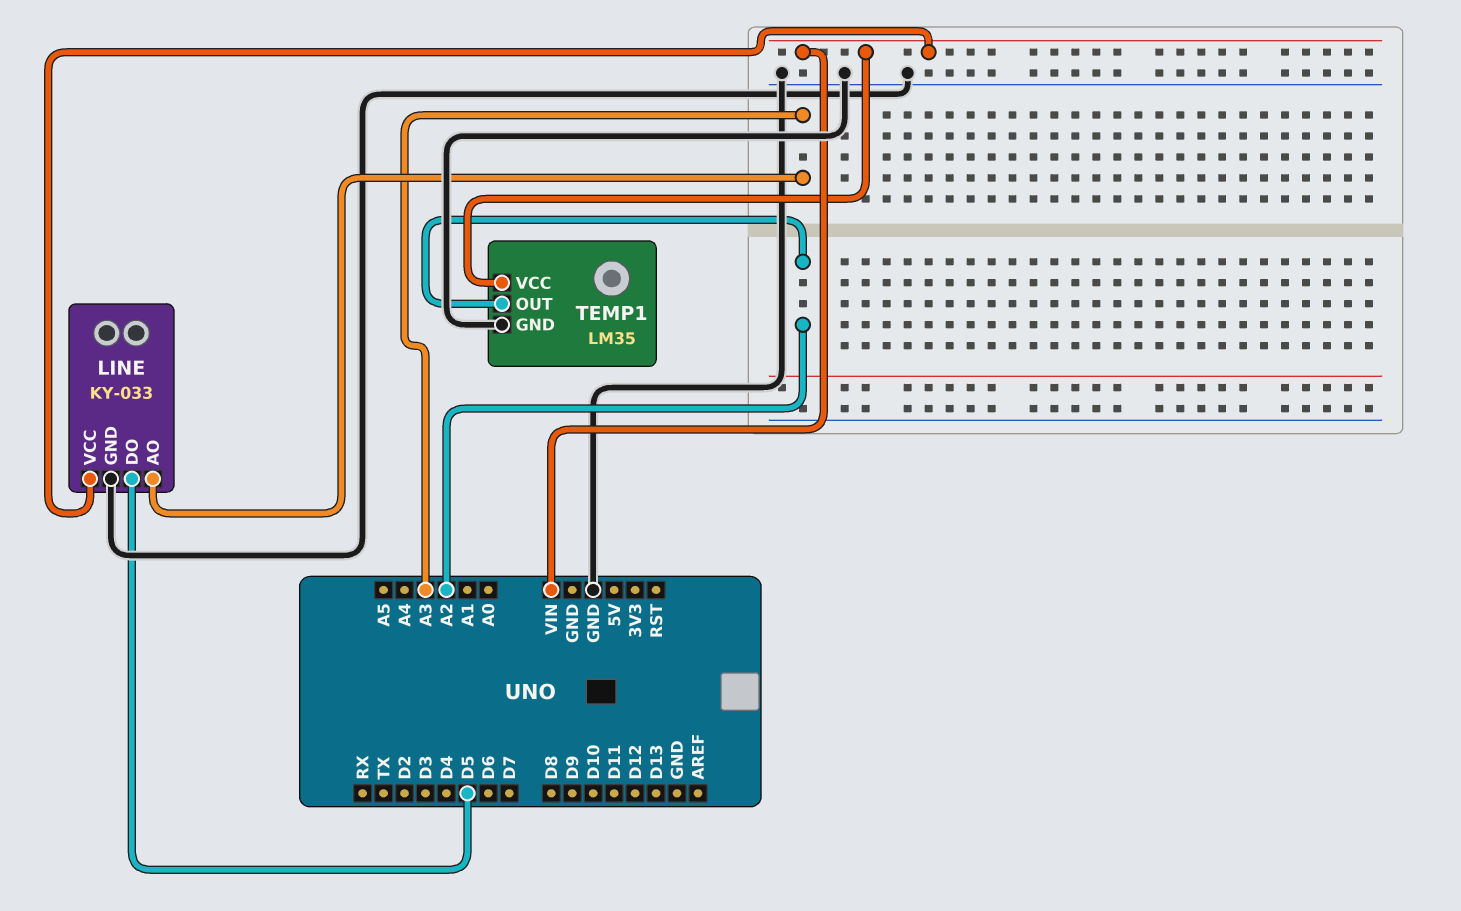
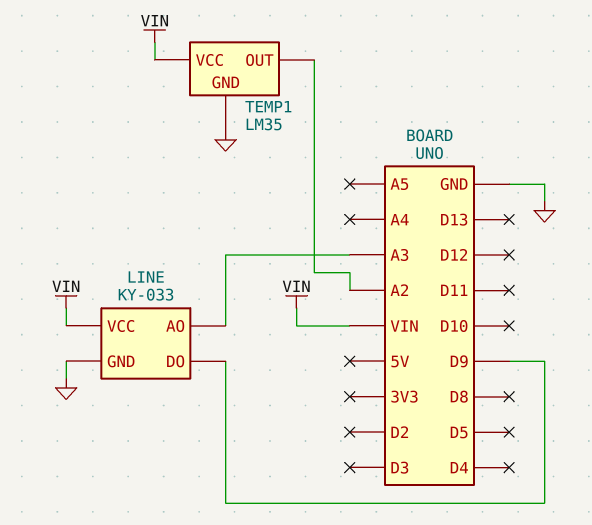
LINE pin DO: D5 -> D9

